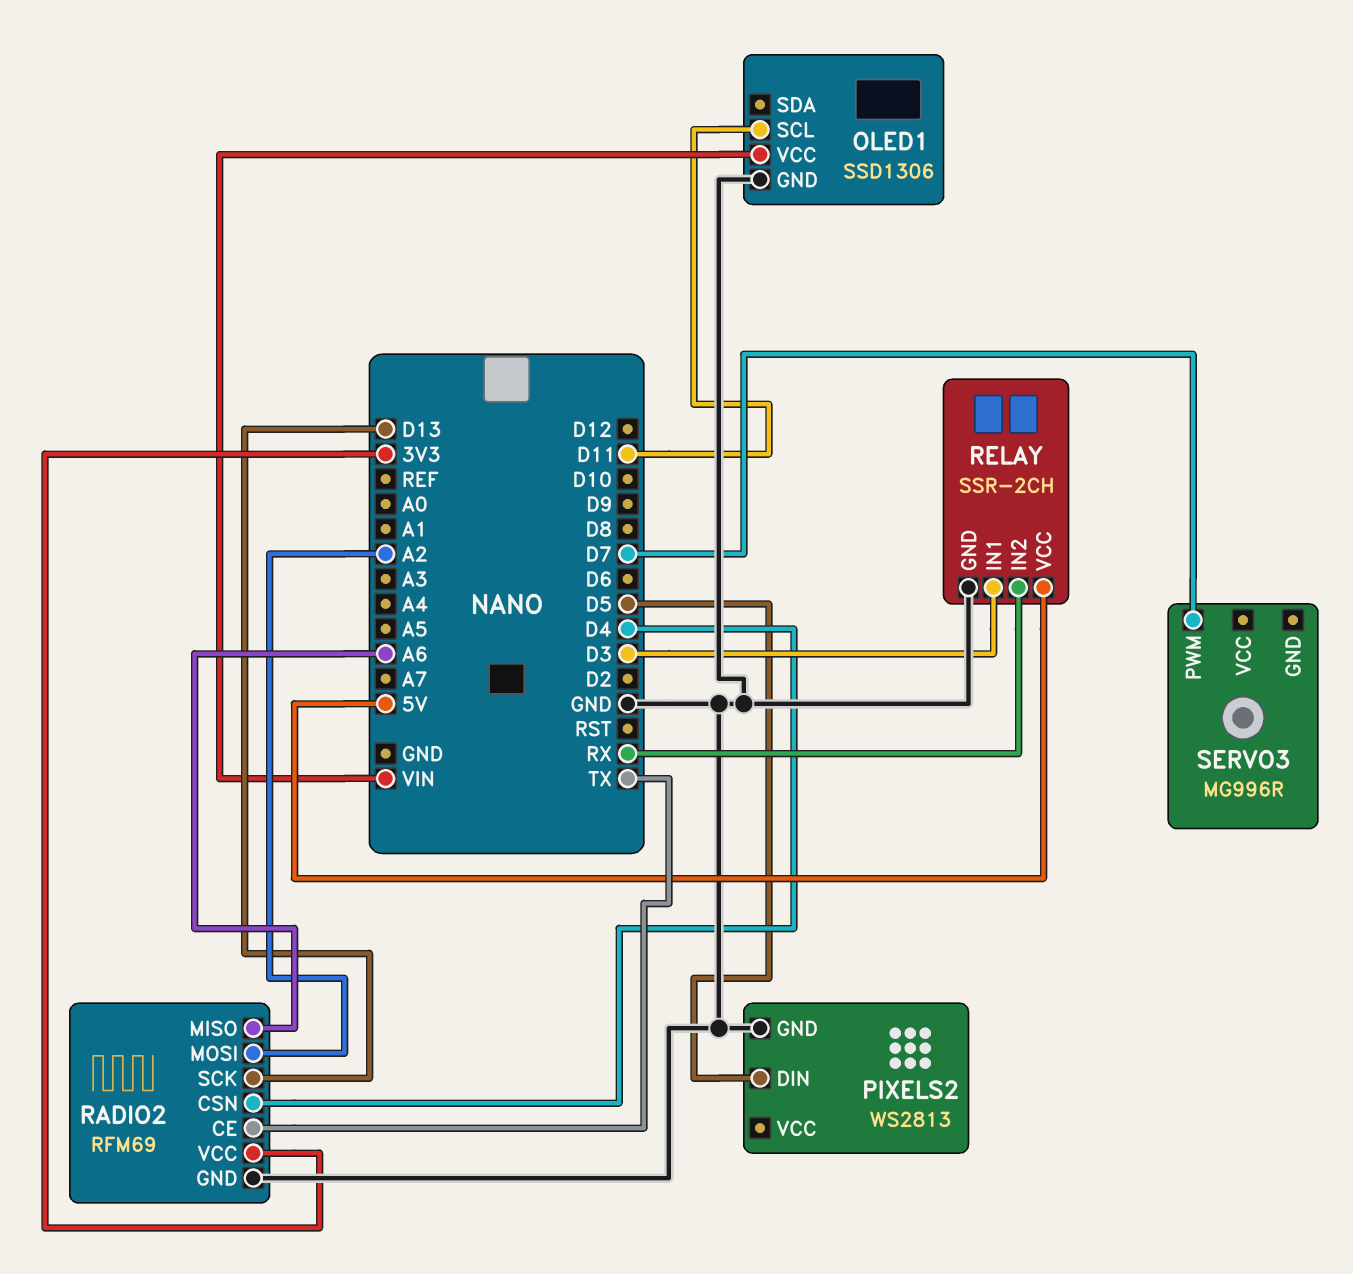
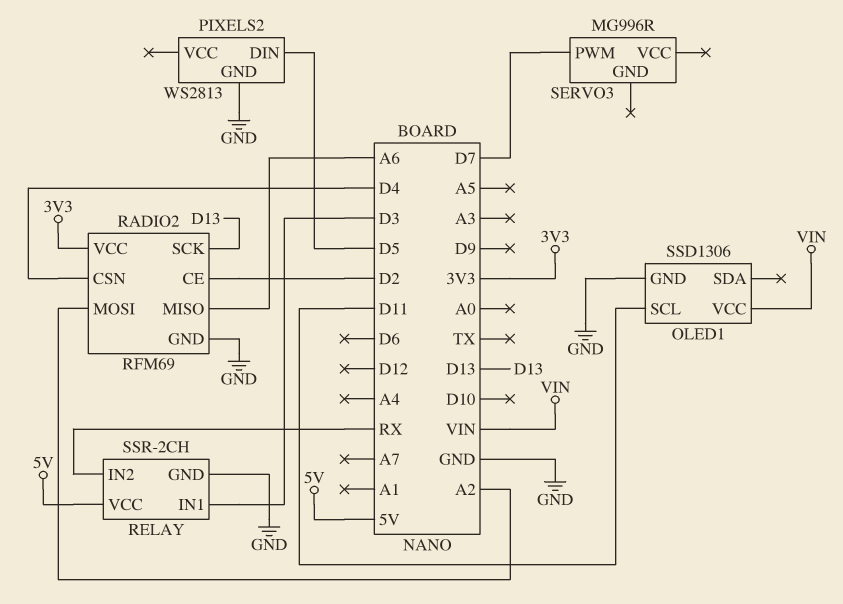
RADIO2 pin CE: TX -> D2

